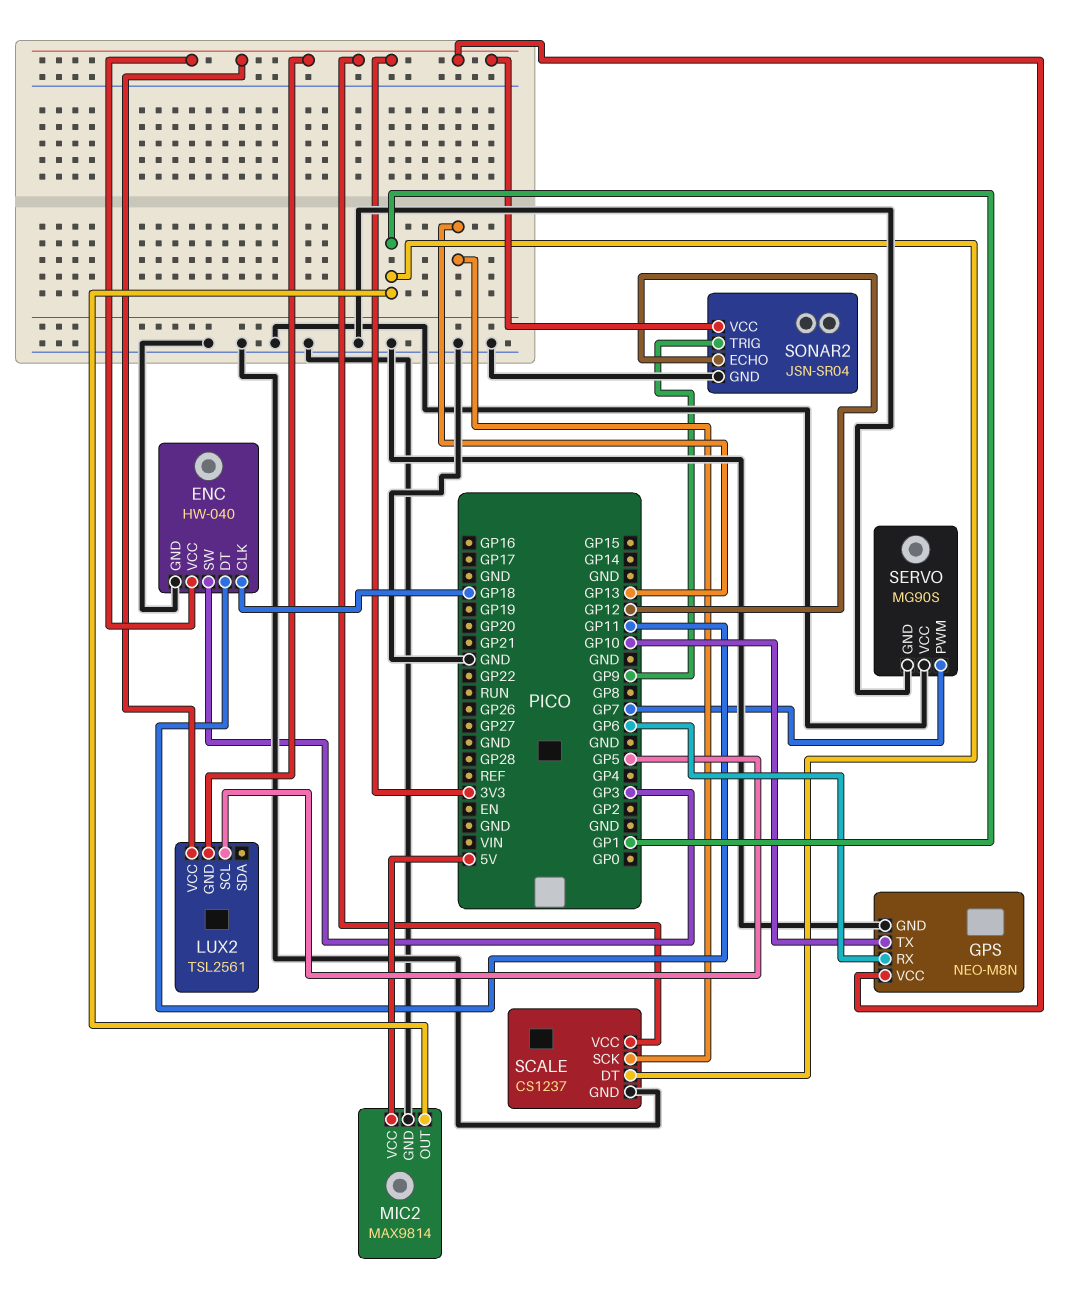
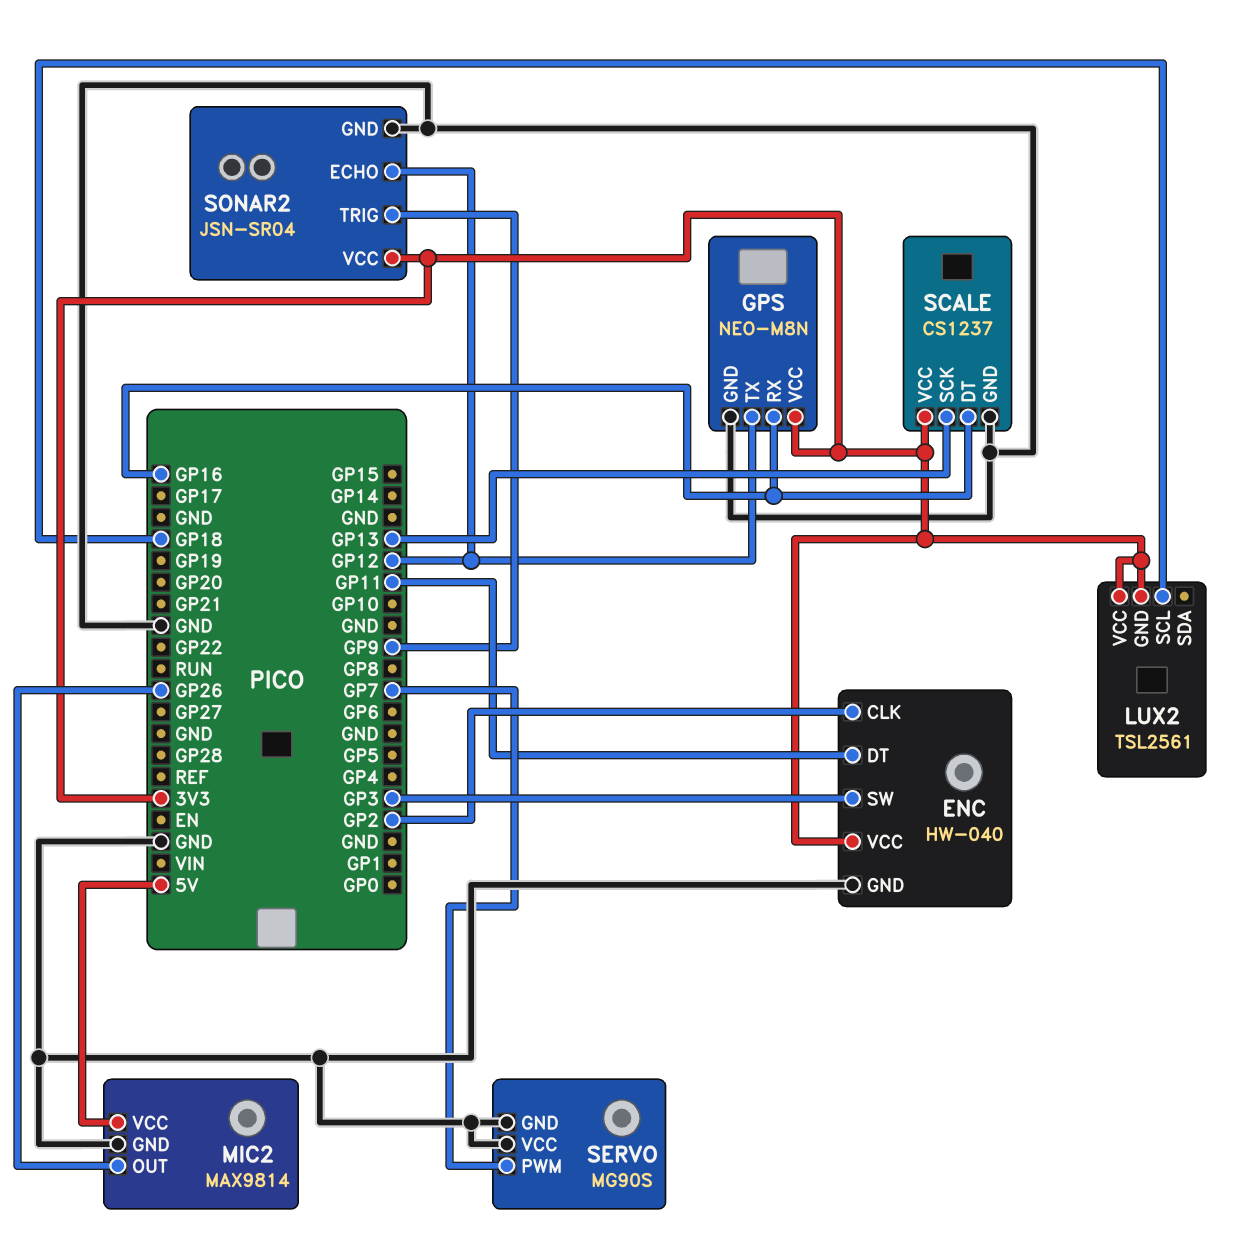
ENC pin CLK: GP18 -> GP2
GPS pin RX: GP6 -> GP16
GPS pin TX: GP10 -> GP12
LUX2 pin SCL: GP5 -> GP18
MIC2 pin OUT: GP1 -> GP26
SCALE pin DT: GP1 -> GP16

